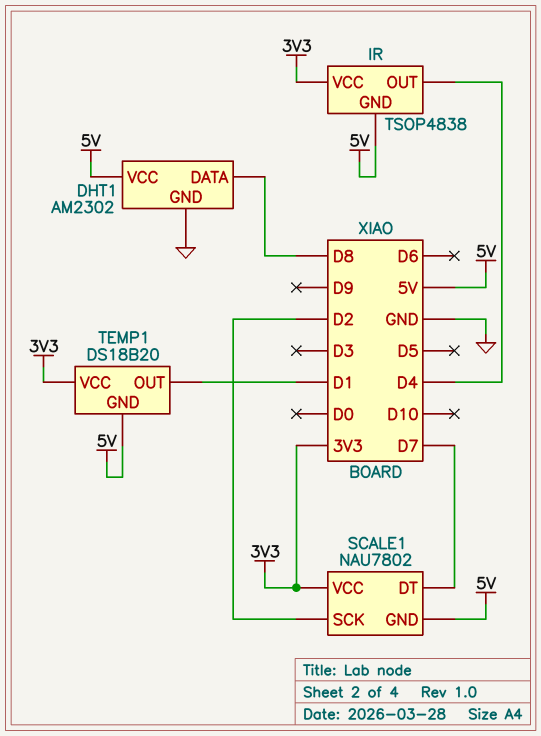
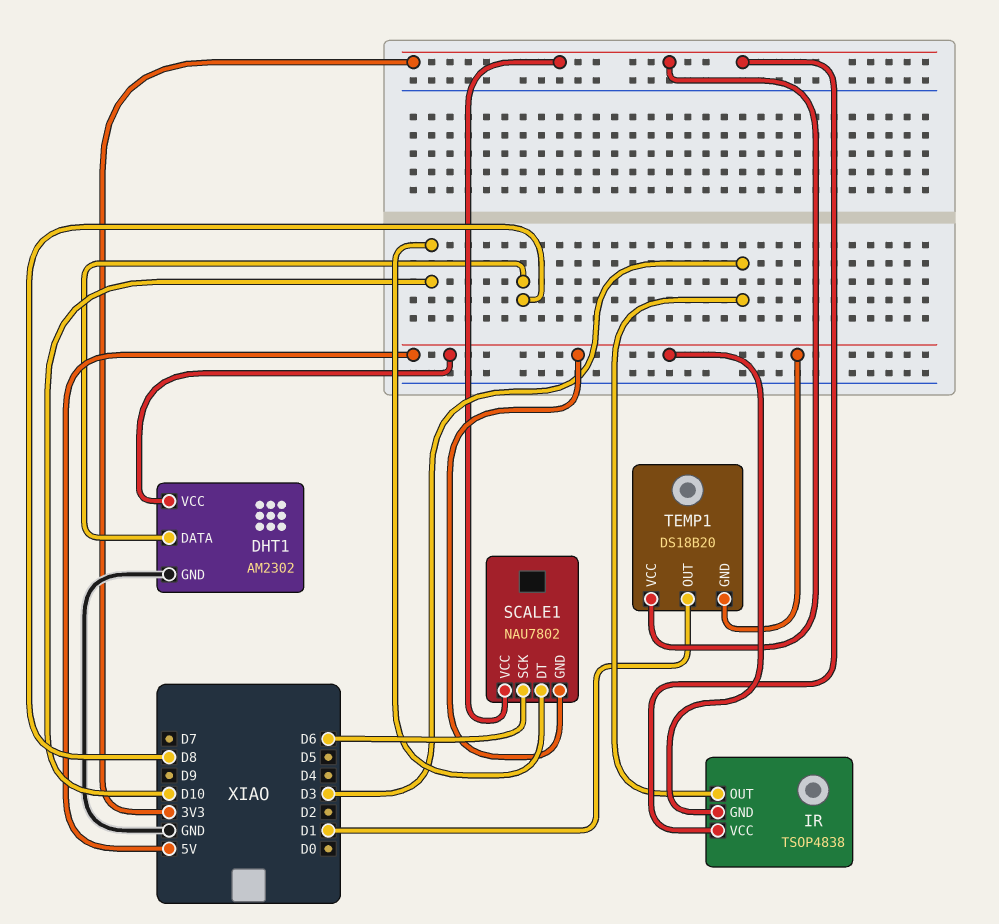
IR pin OUT: D4 -> D3
SCALE1 pin DT: D7 -> D10
SCALE1 pin SCK: D2 -> D6

